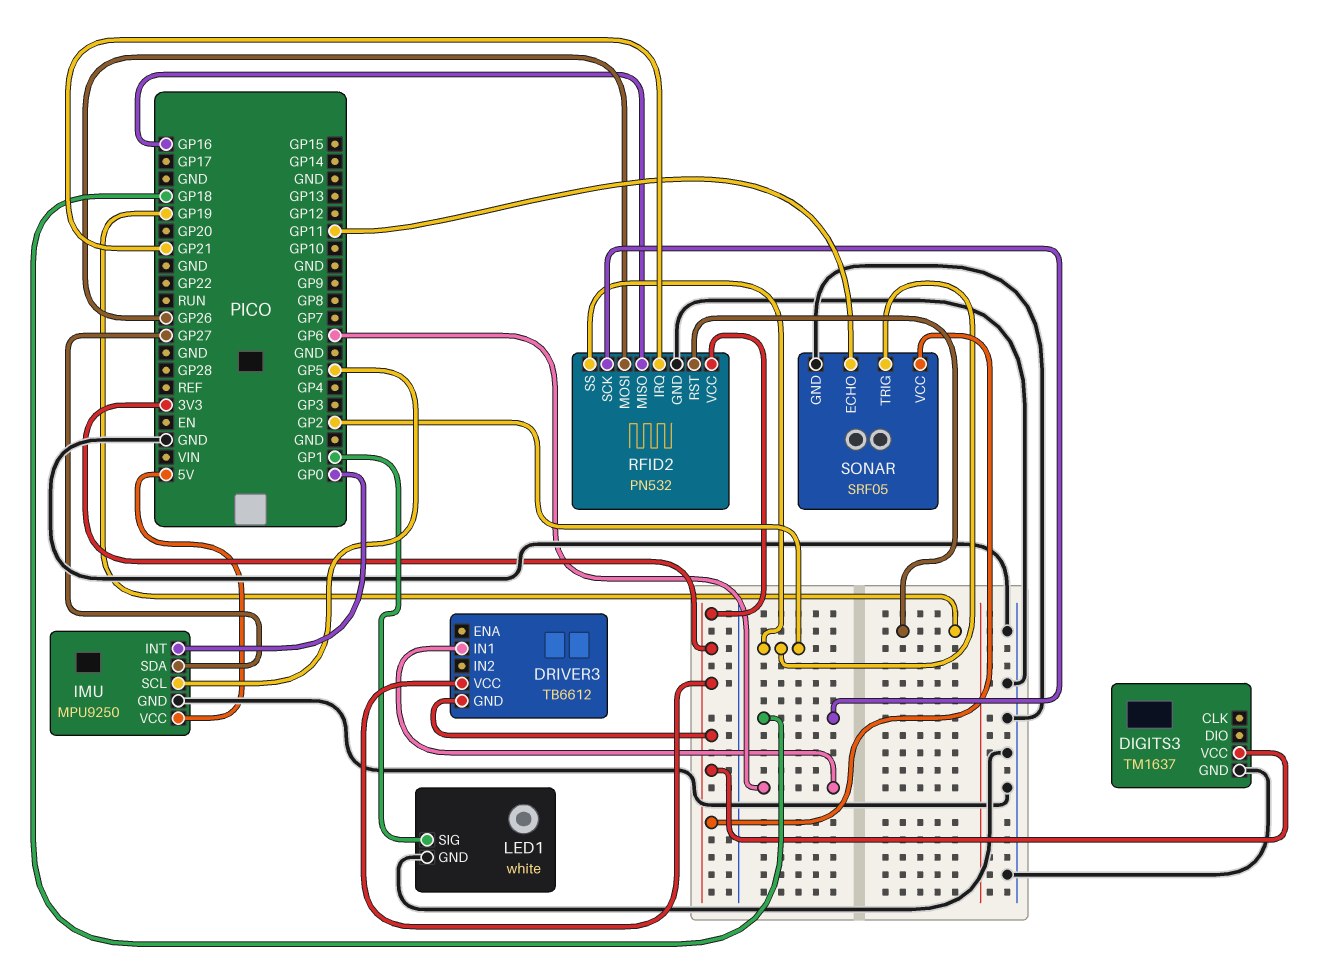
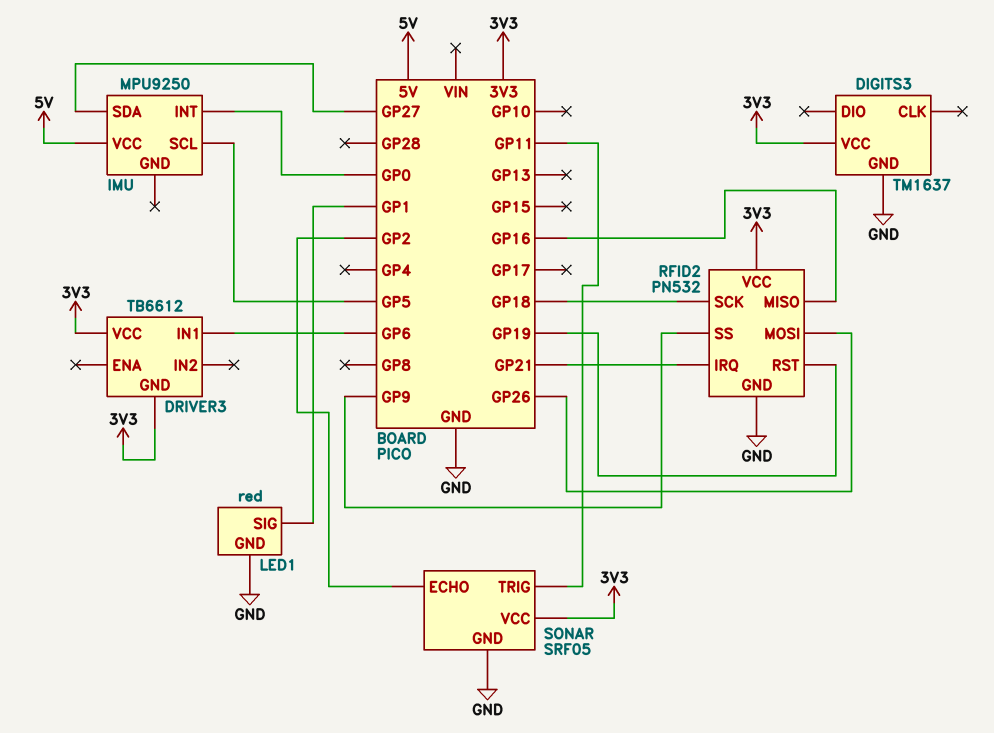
IMU pin GND: GND -> none
LED1: white -> red
RFID2 pin SS: GP2 -> GP9
SONAR pin ECHO: GP11 -> GP2
SONAR pin TRIG: GP2 -> GP11

